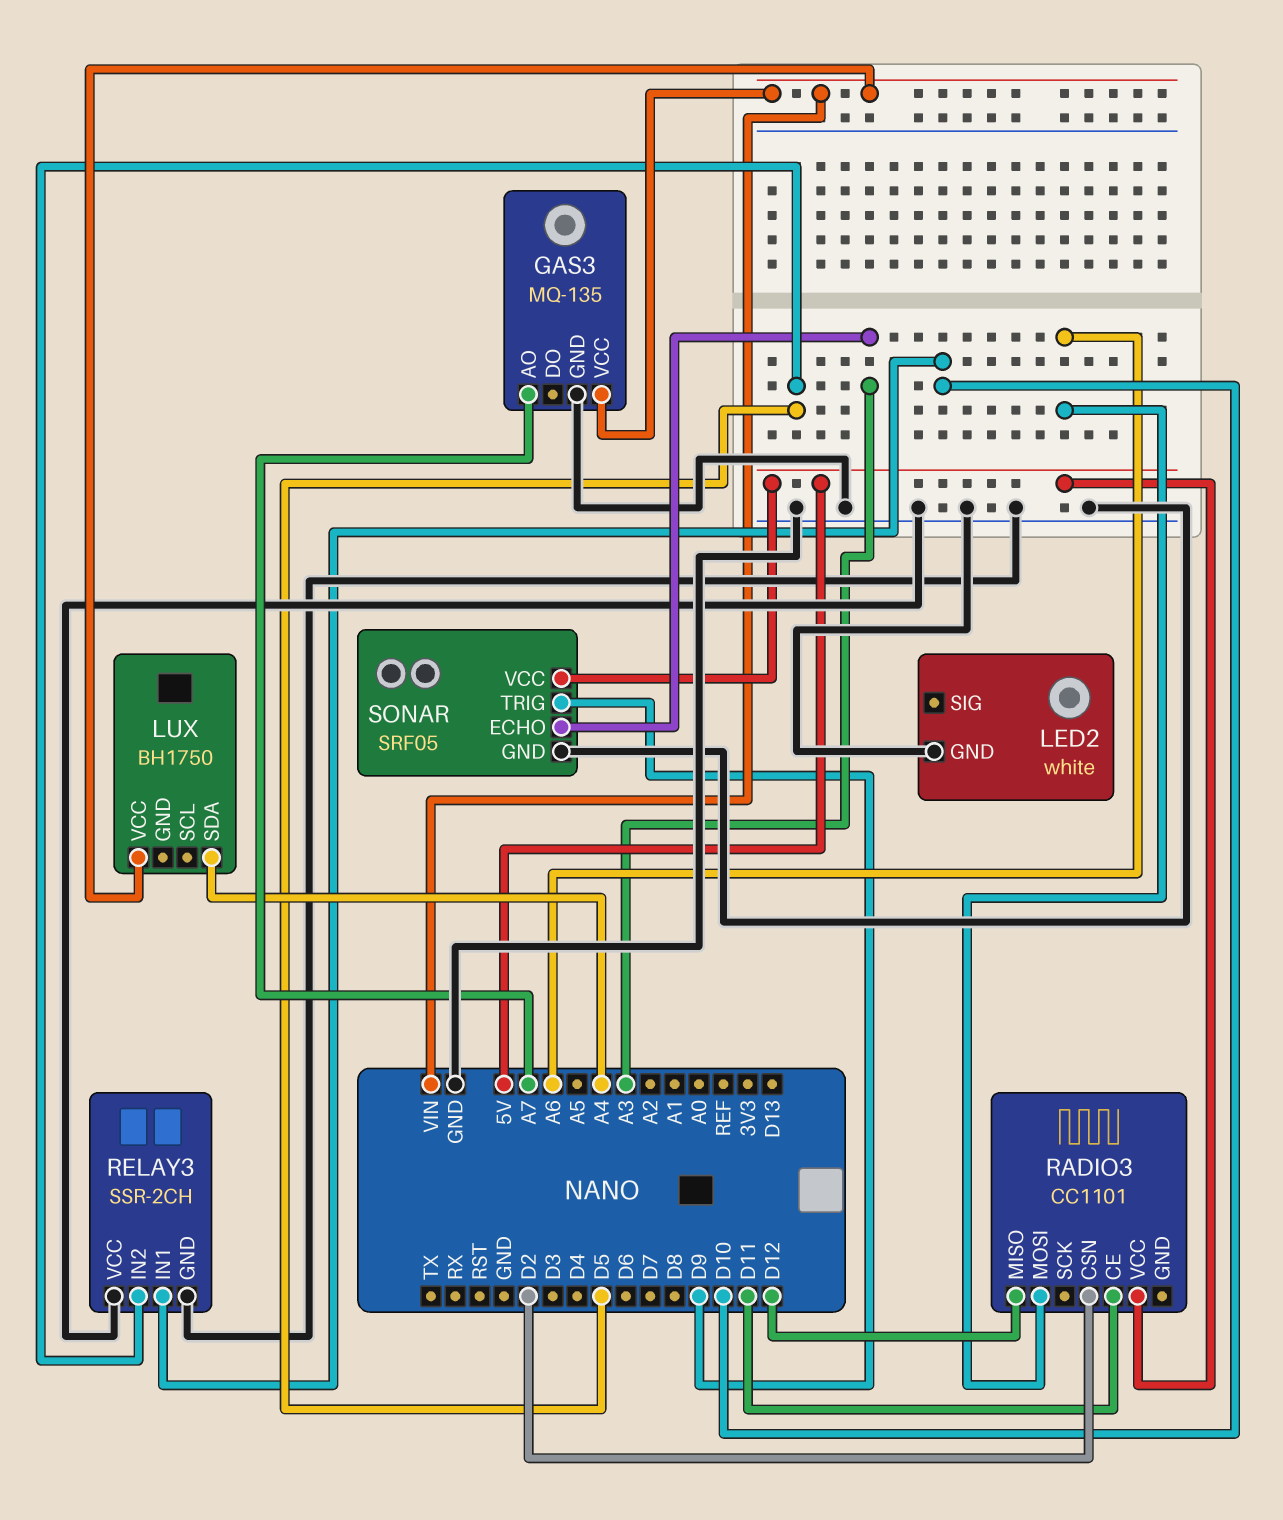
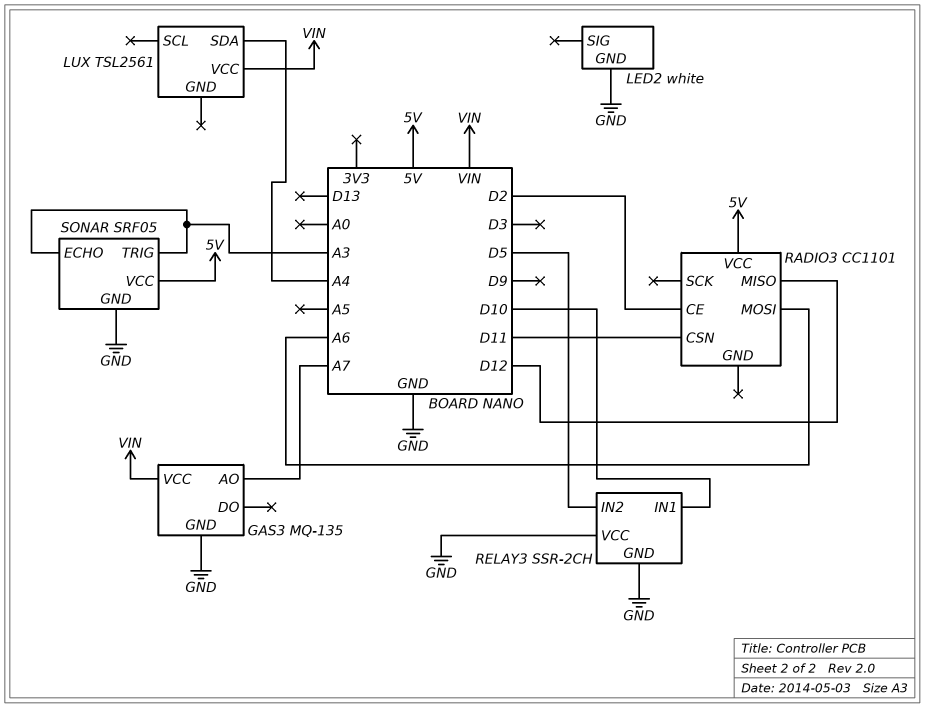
LUX: BH1750 -> TSL2561
RADIO3 pin CE: D11 -> D2
RADIO3 pin CSN: D2 -> D11
SONAR pin TRIG: D9 -> A3

